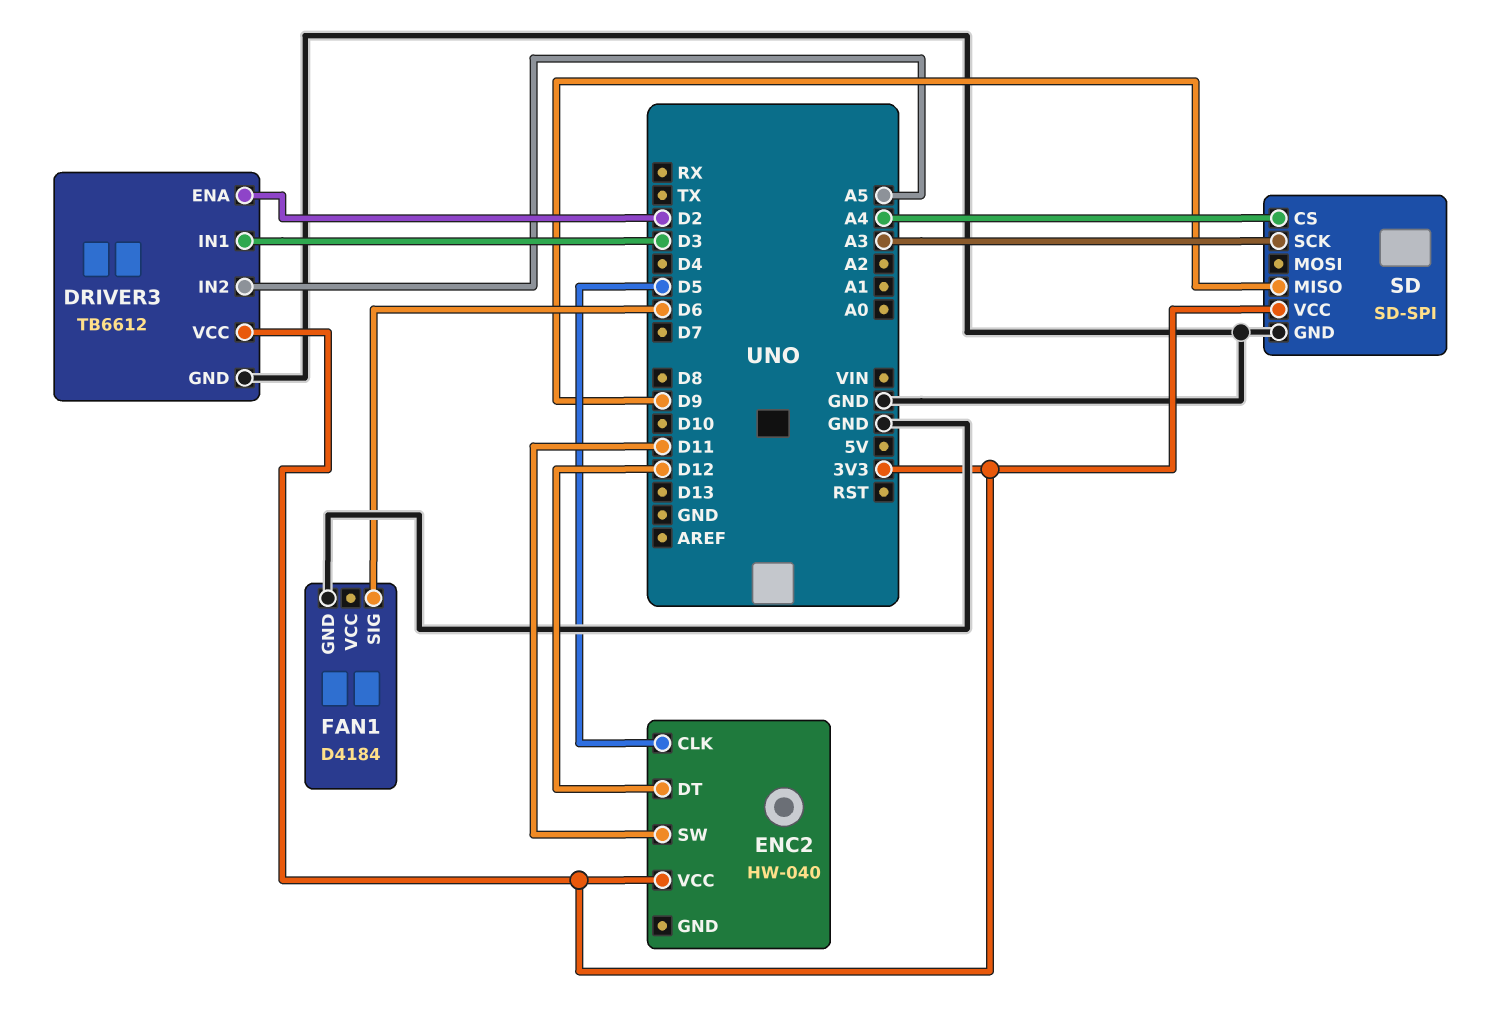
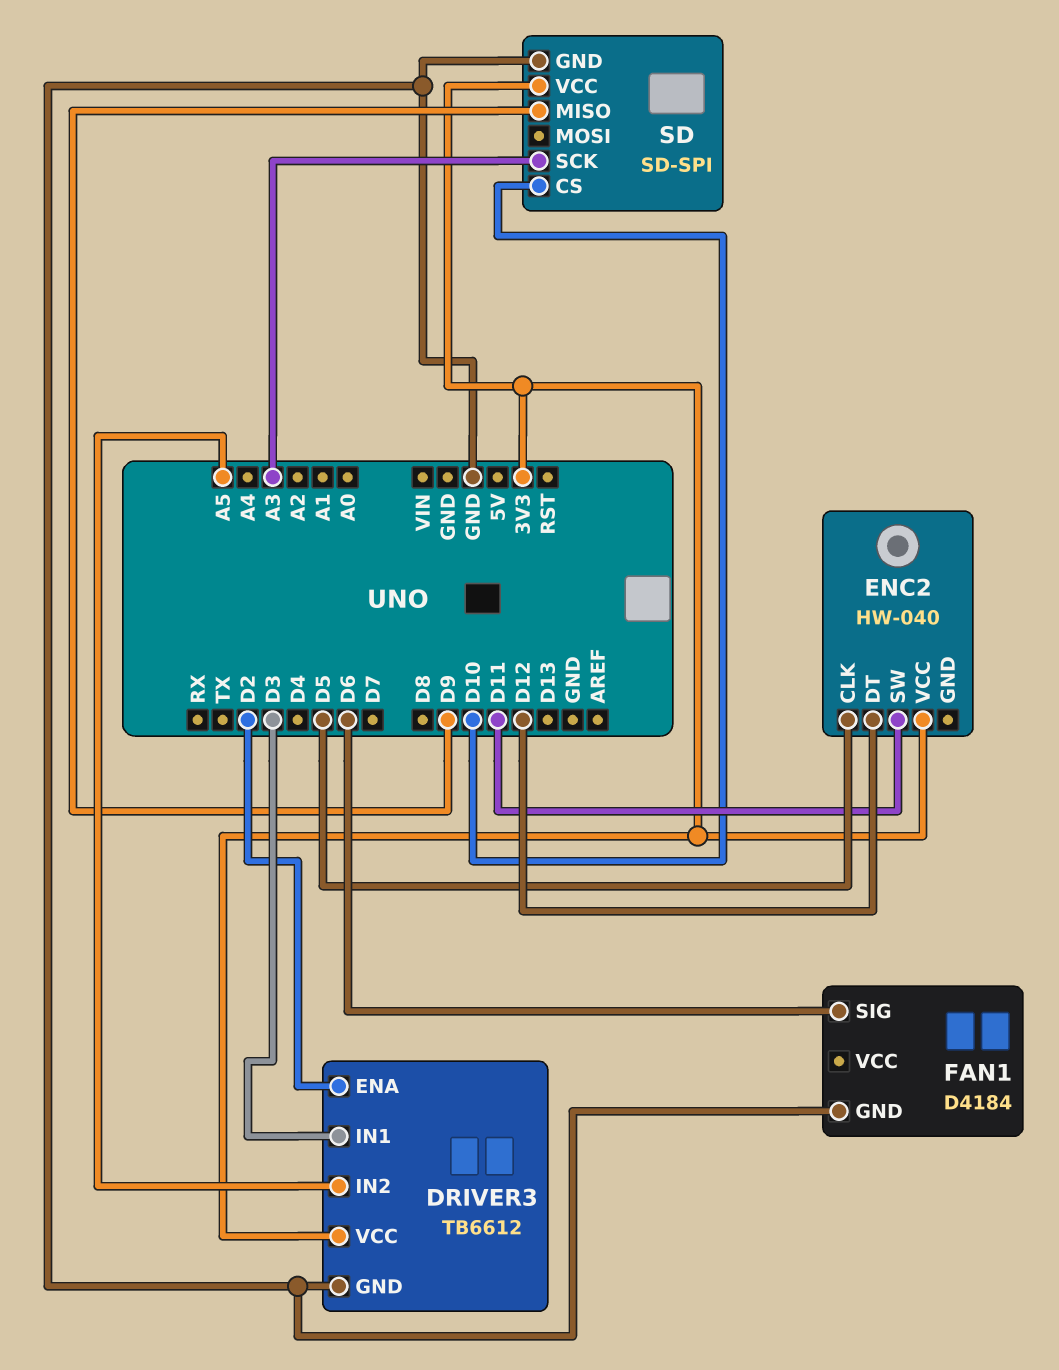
SD pin CS: A4 -> D10

